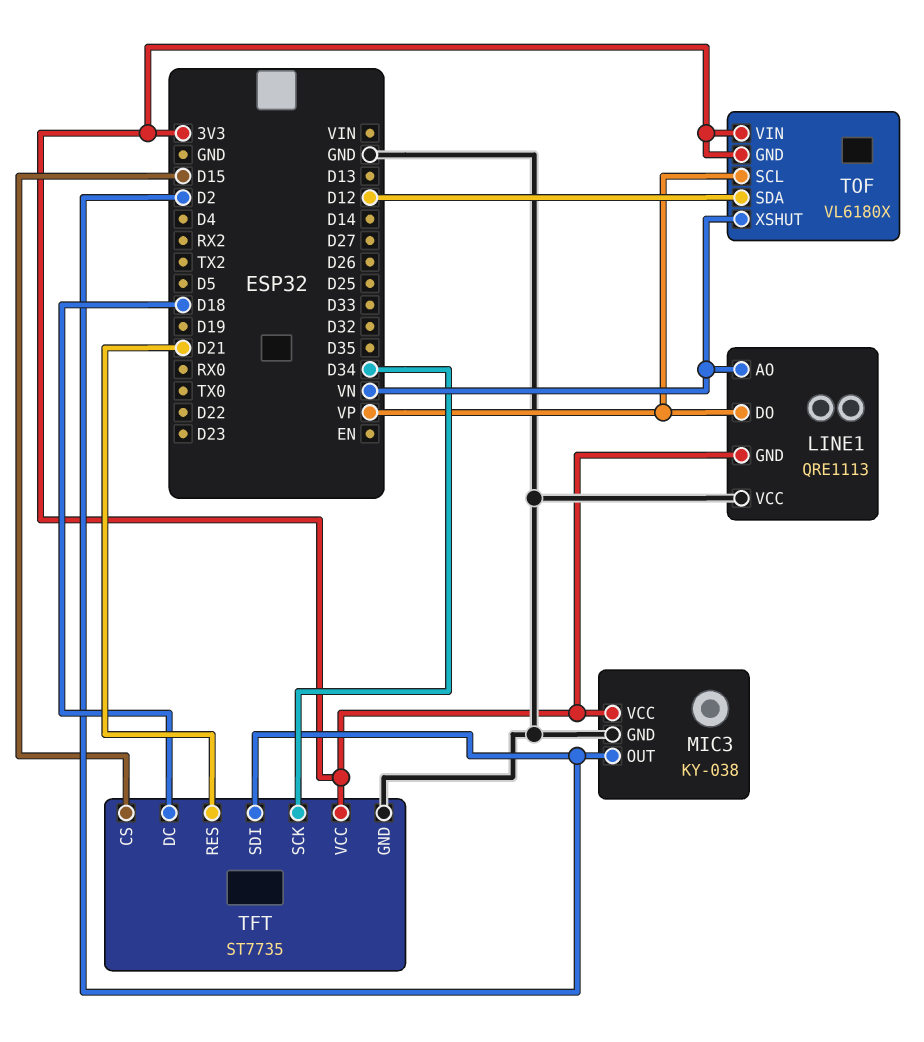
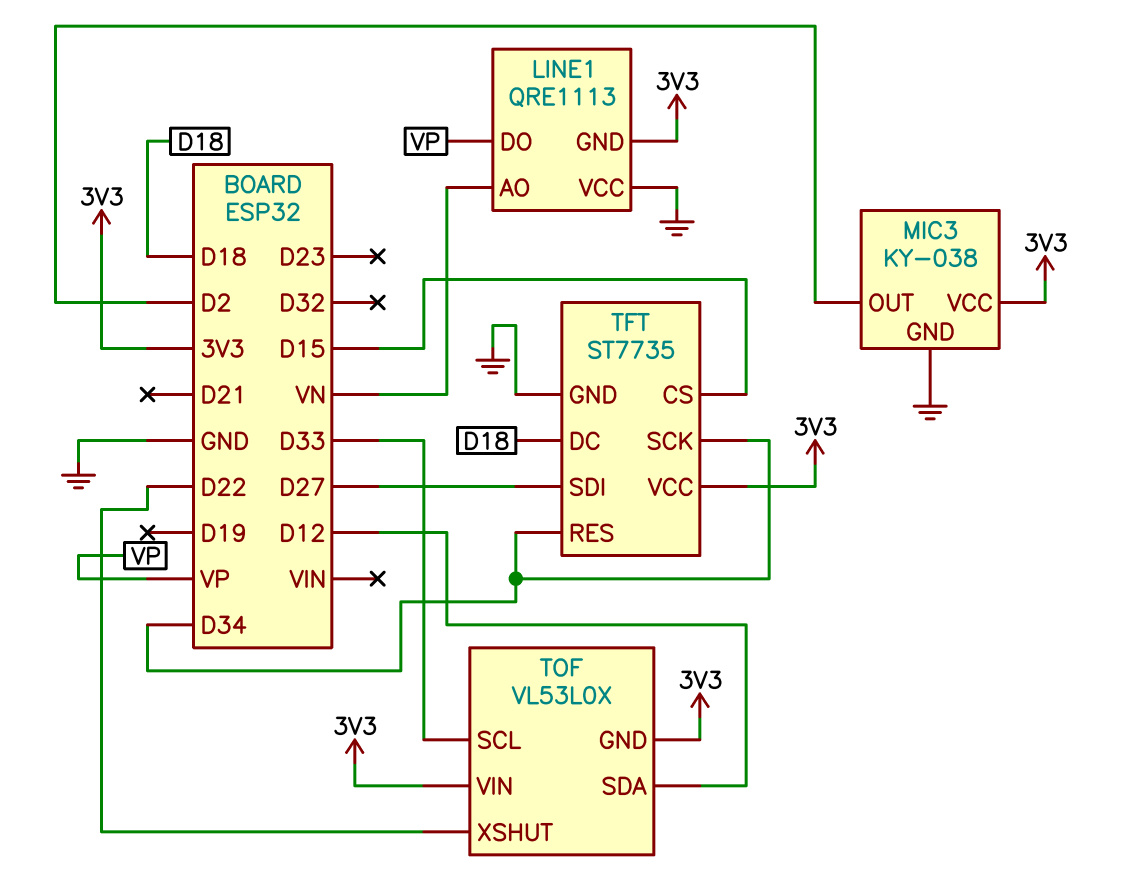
TFT pin RES: D21 -> D34
TFT pin SDI: D2 -> D27
TOF: VL6180X -> VL53L0X
TOF pin SCL: VP -> D33
TOF pin XSHUT: VN -> D22

